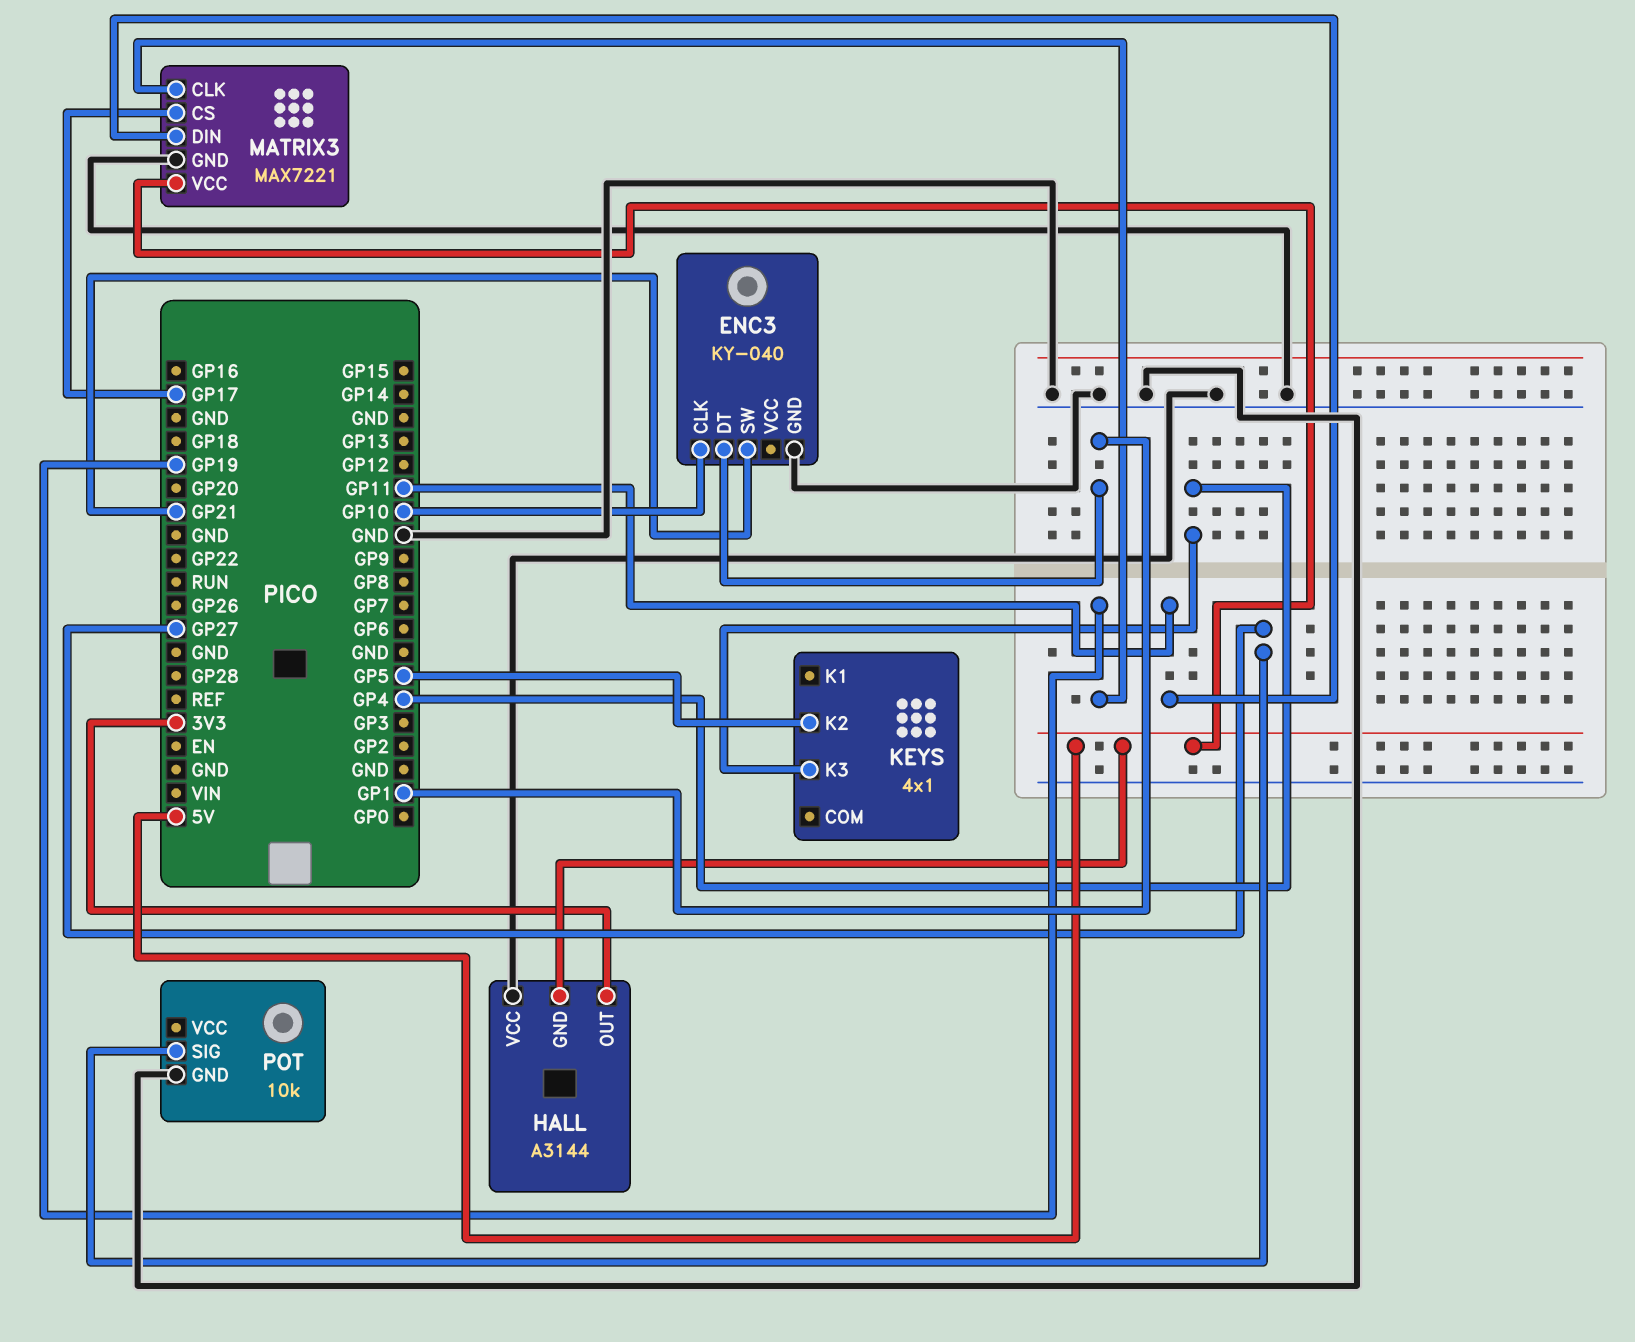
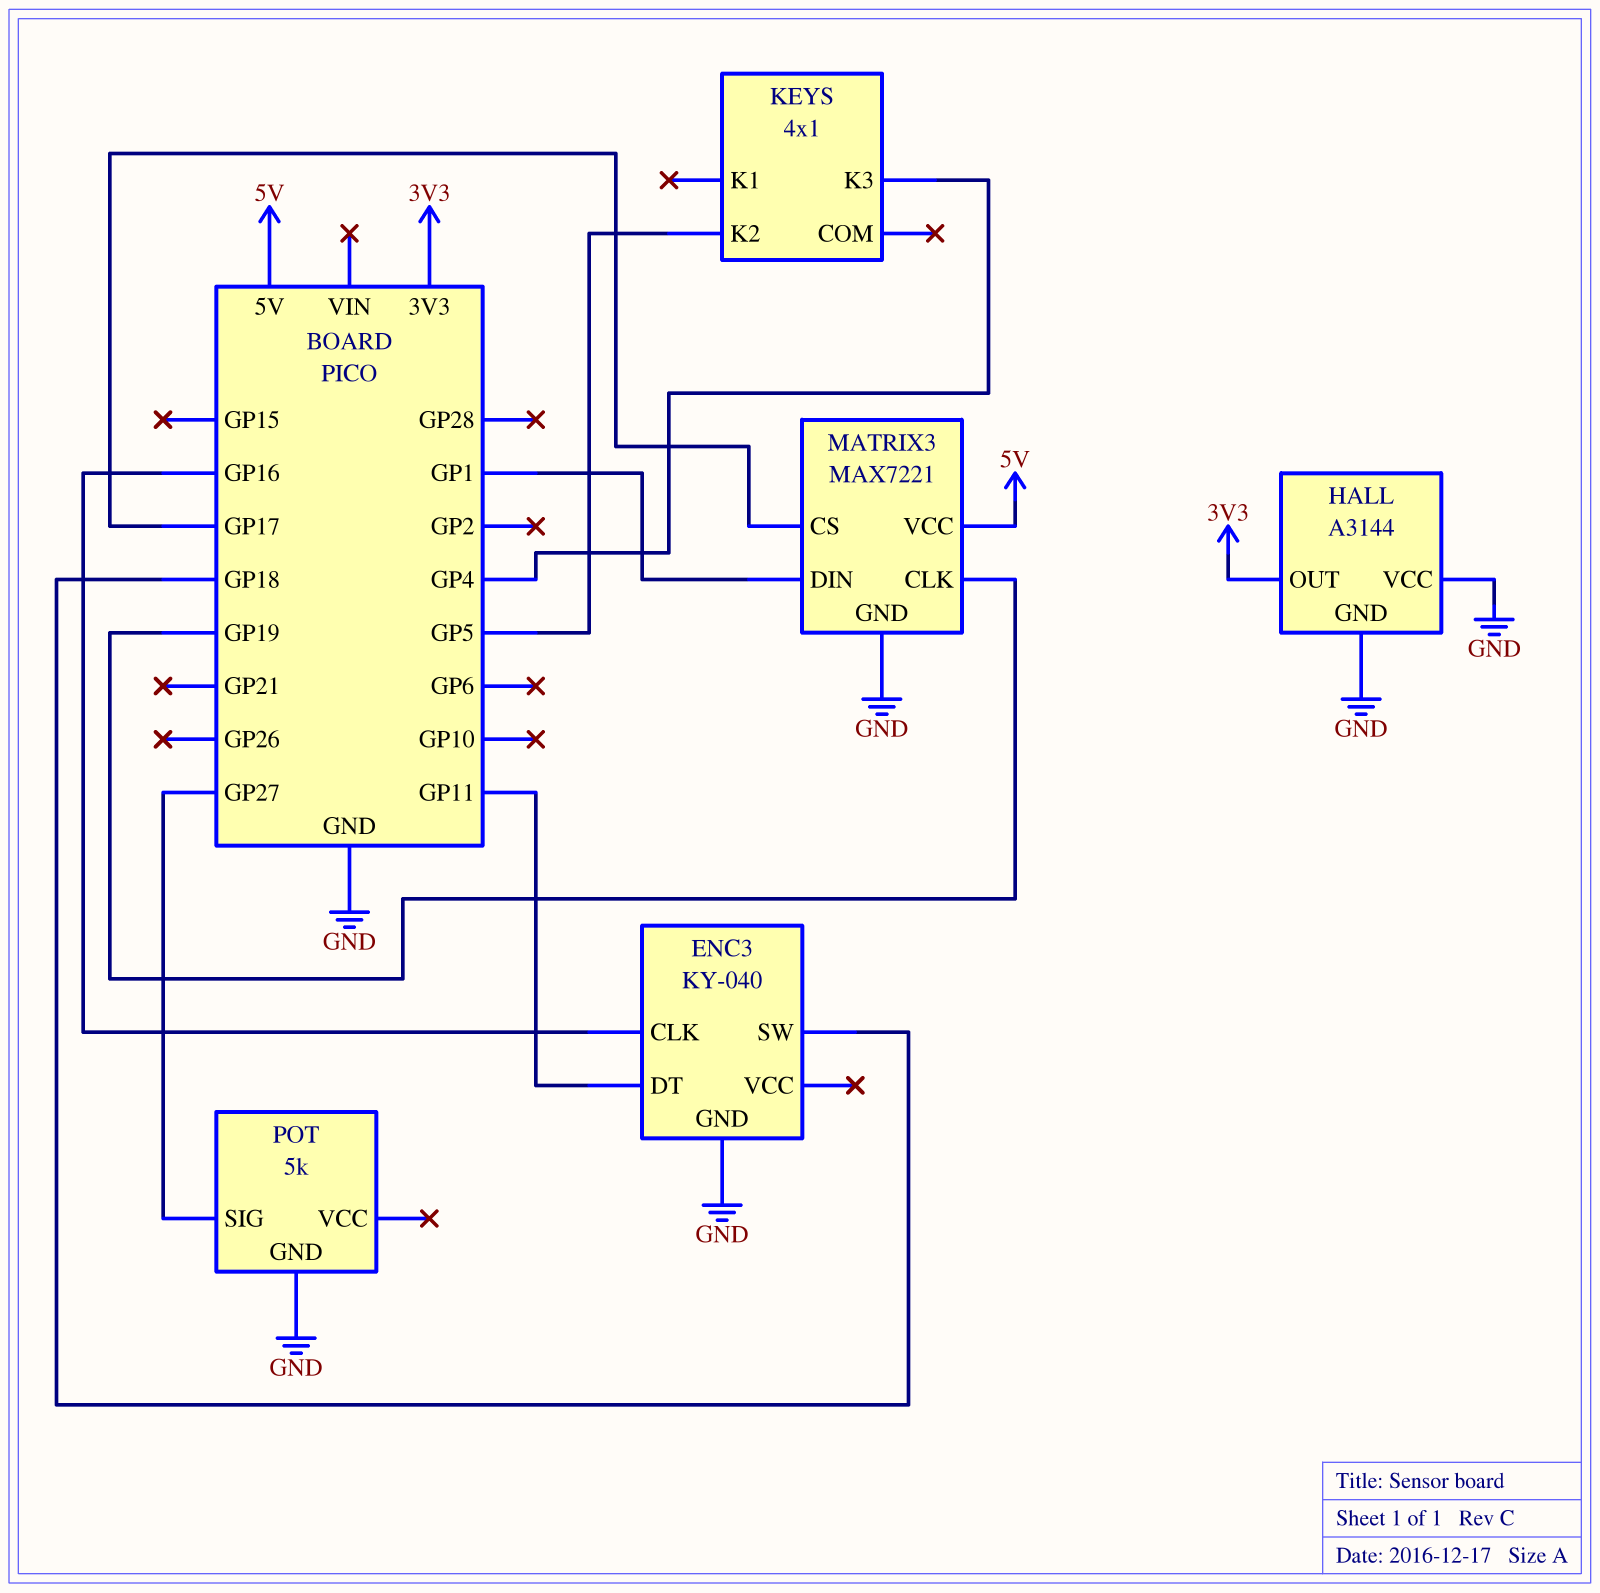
ENC3 pin CLK: GP10 -> GP16
ENC3 pin DT: GP1 -> GP11
ENC3 pin SW: GP21 -> GP18
HALL pin GND: 5V -> GND
MATRIX3 pin DIN: GP11 -> GP1
POT: 10k -> 5k

